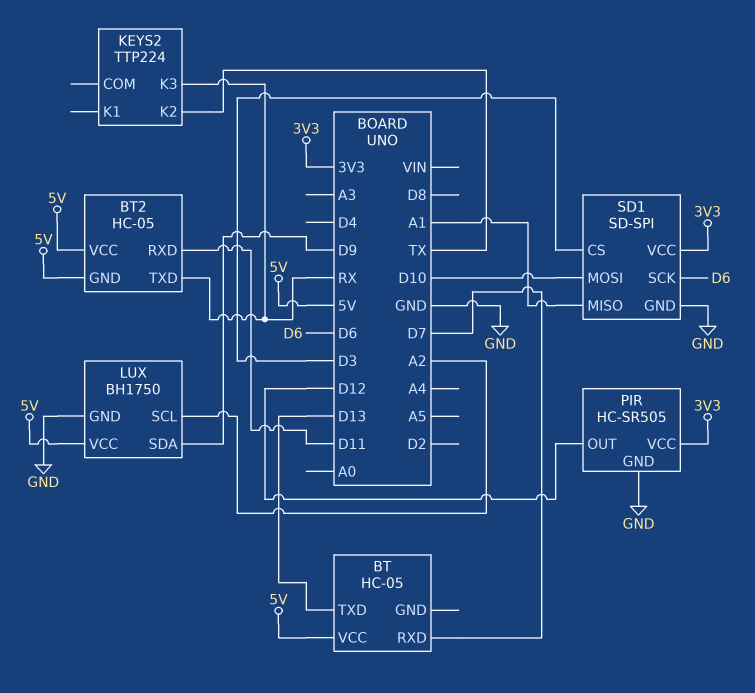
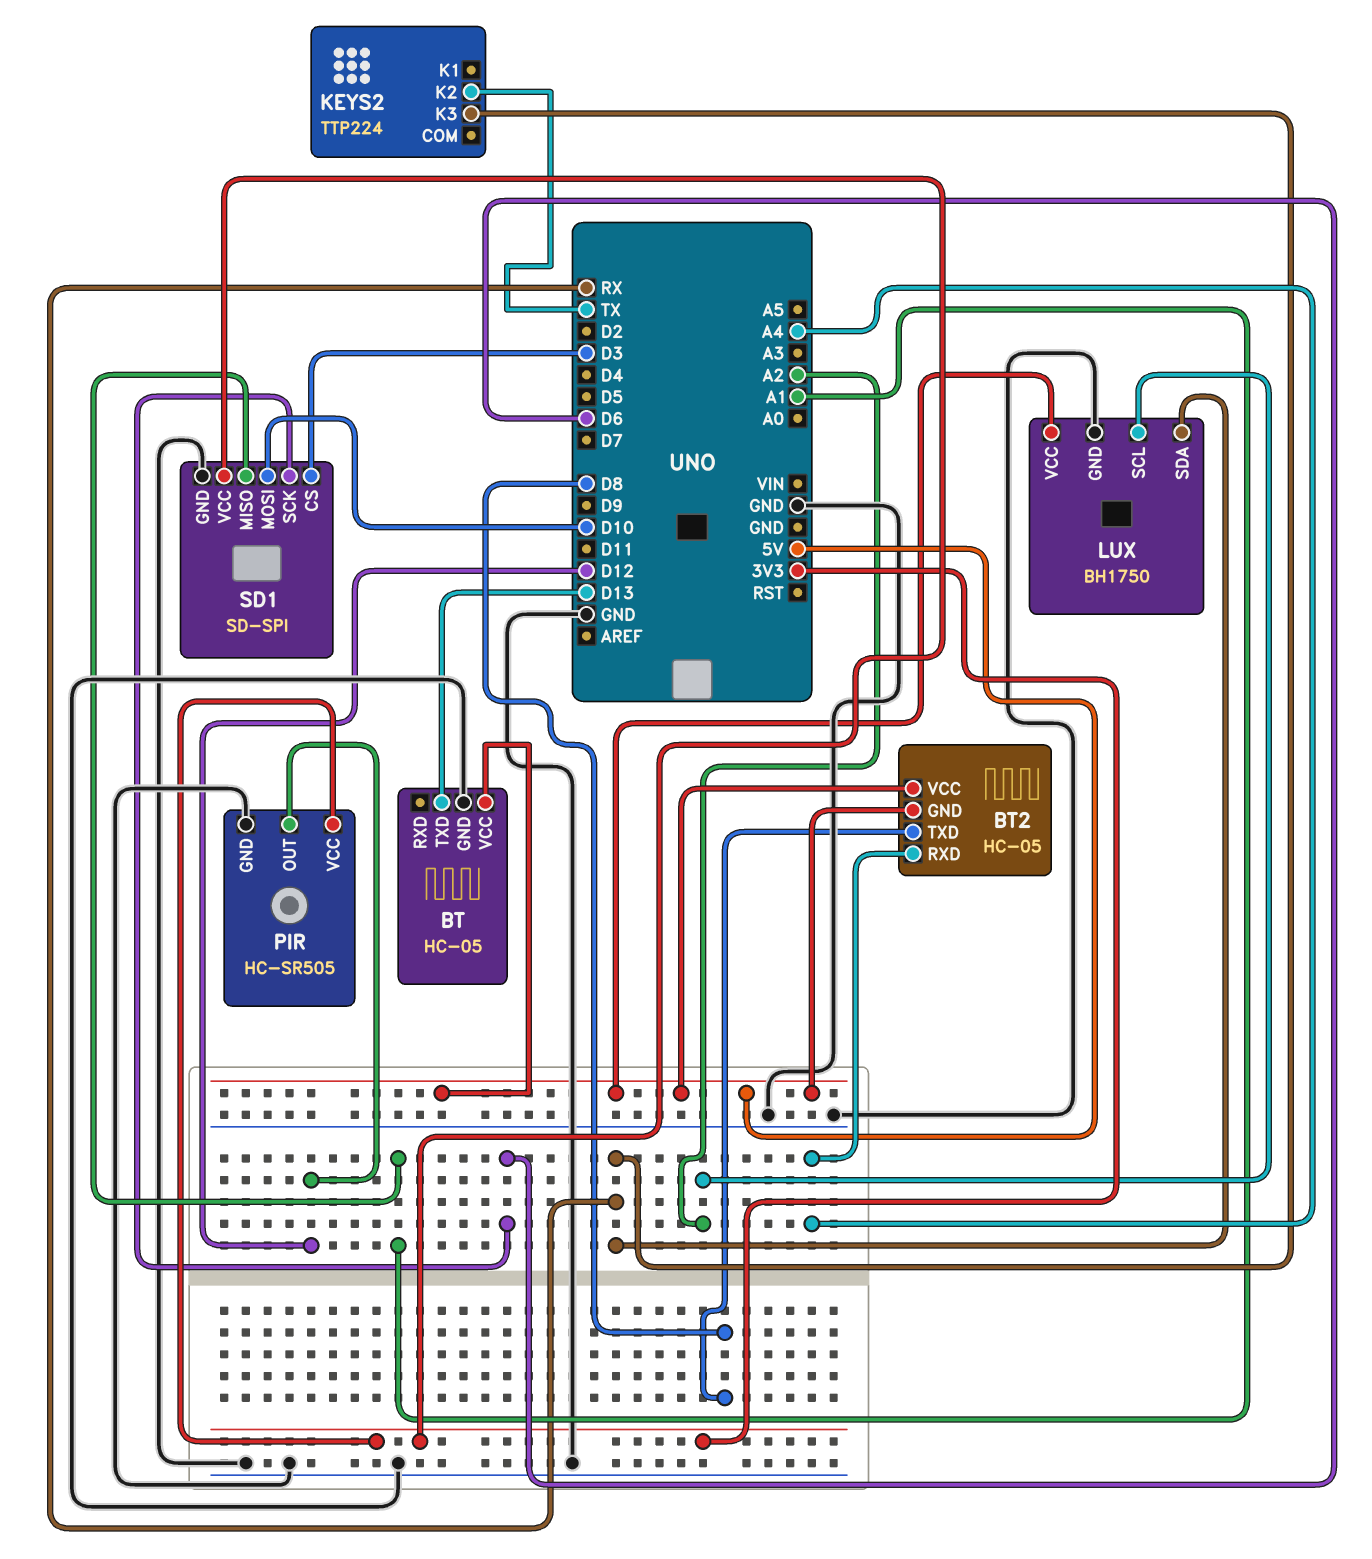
BT pin GND: none -> GND
BT pin RXD: D7 -> none
BT2 pin RXD: D11 -> A4
BT2 pin TXD: RX -> D8
LUX pin SDA: D9 -> RX

